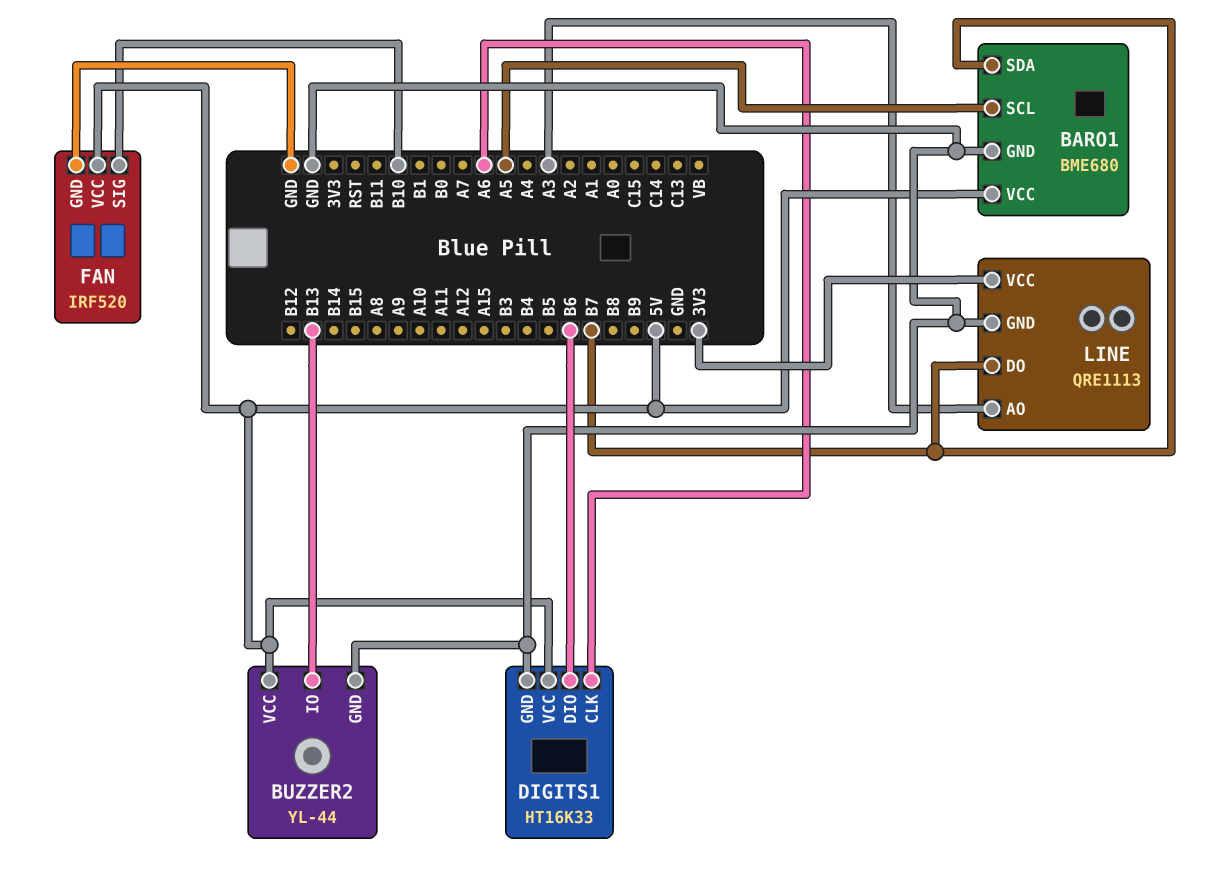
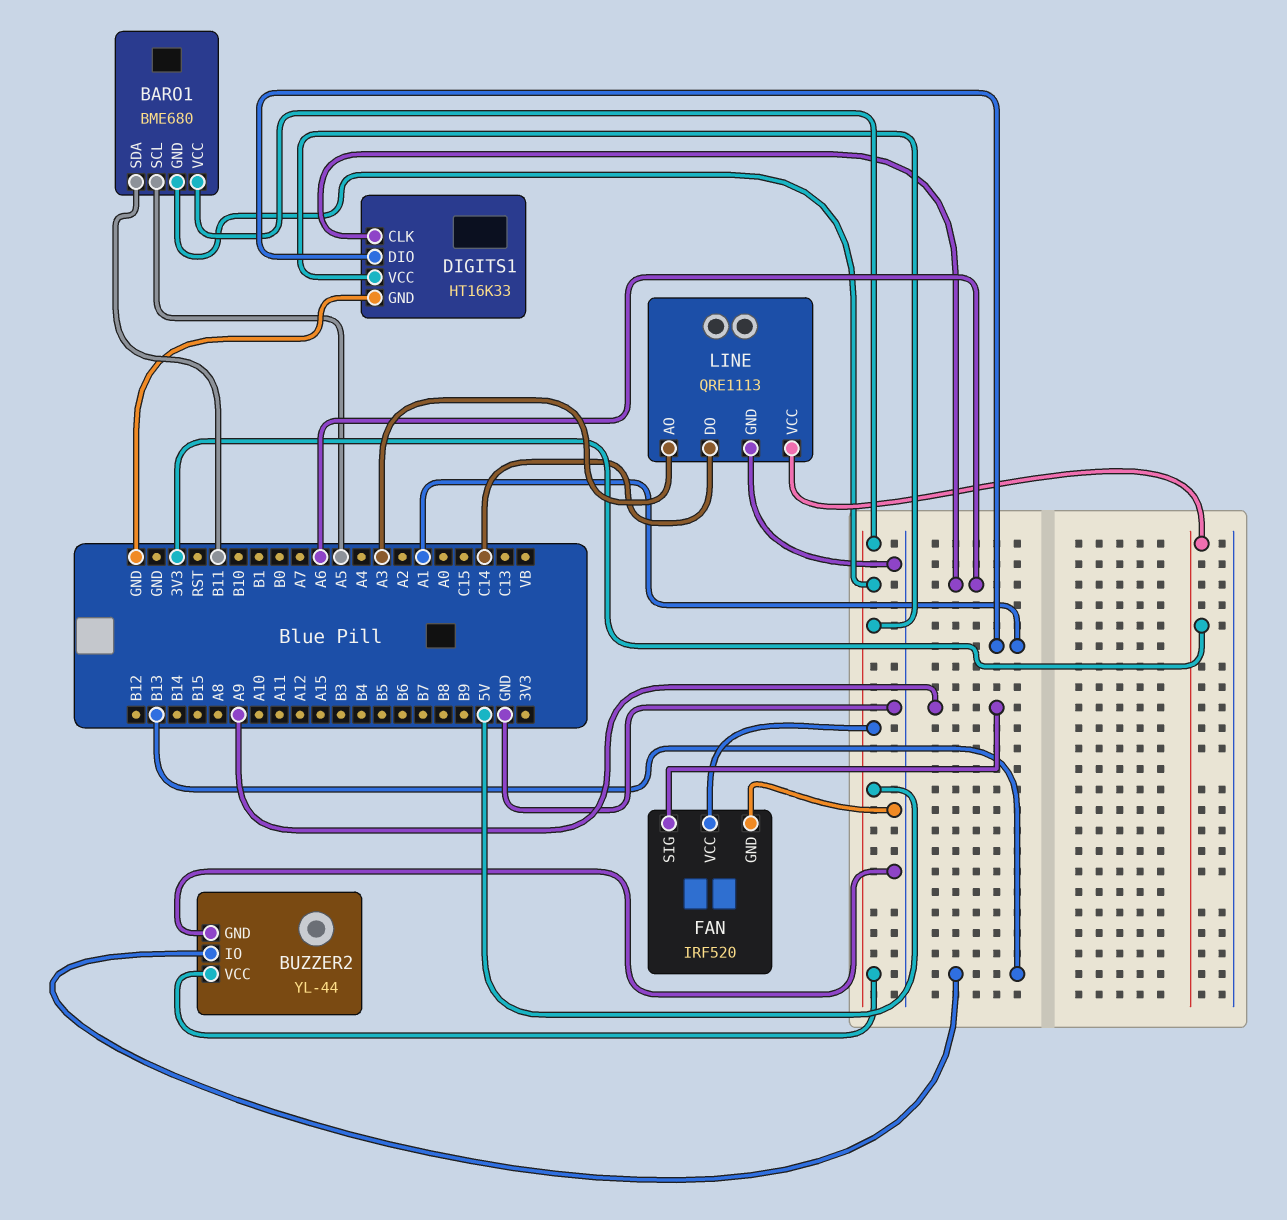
BARO1 pin GND: GND -> 5V
BARO1 pin SDA: B7 -> B11
DIGITS1 pin DIO: B6 -> A1
FAN pin SIG: B10 -> A9
LINE pin DO: B7 -> C14

